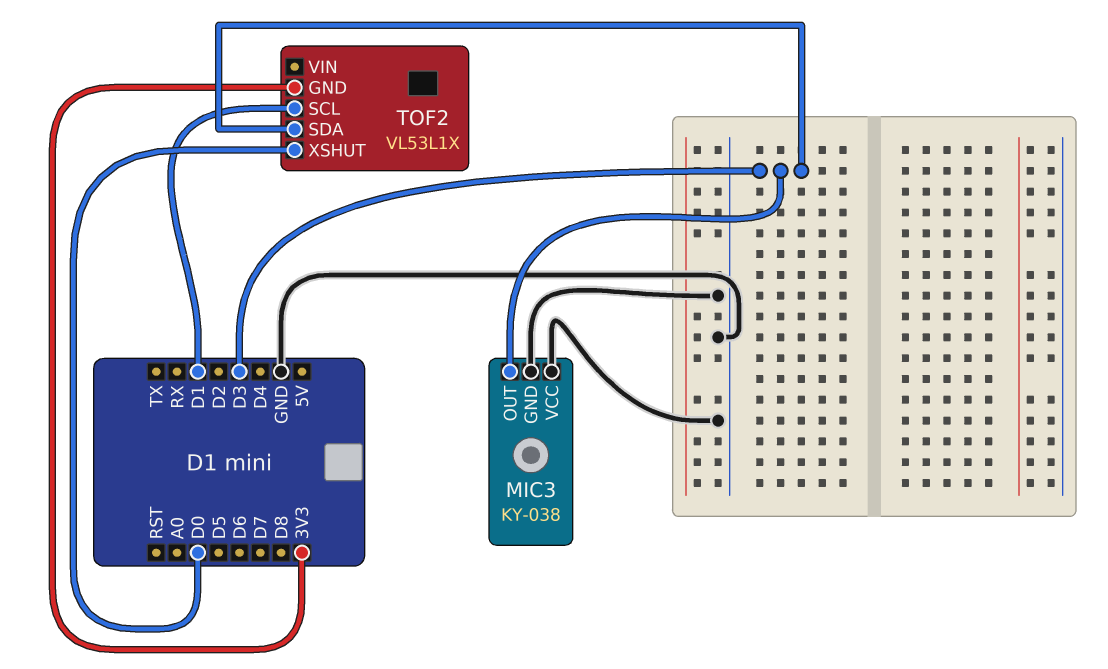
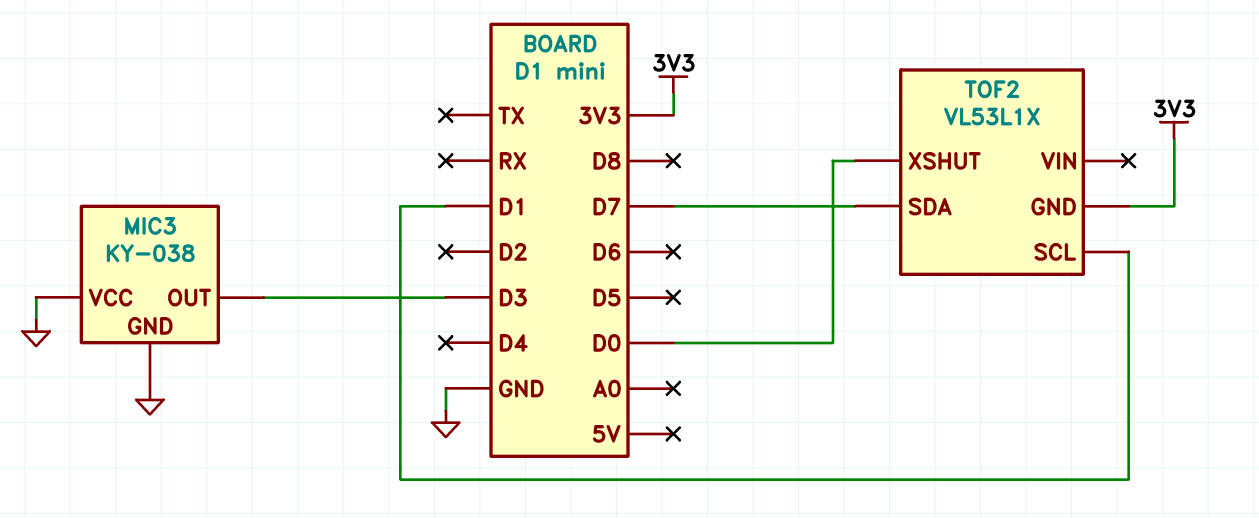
TOF2 pin SDA: D3 -> D7

